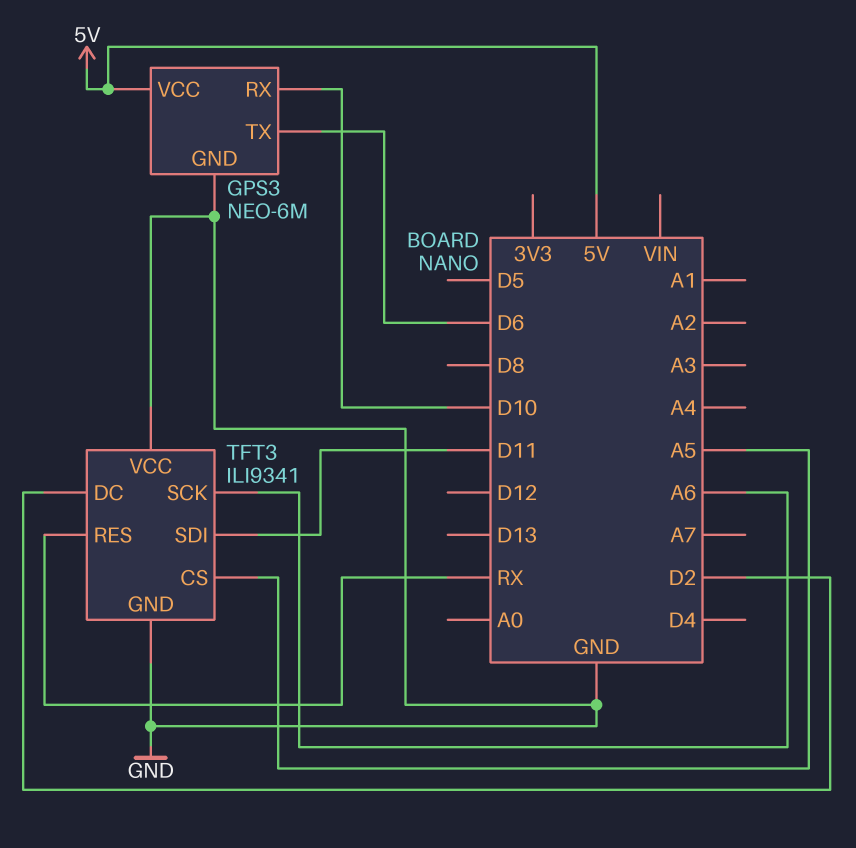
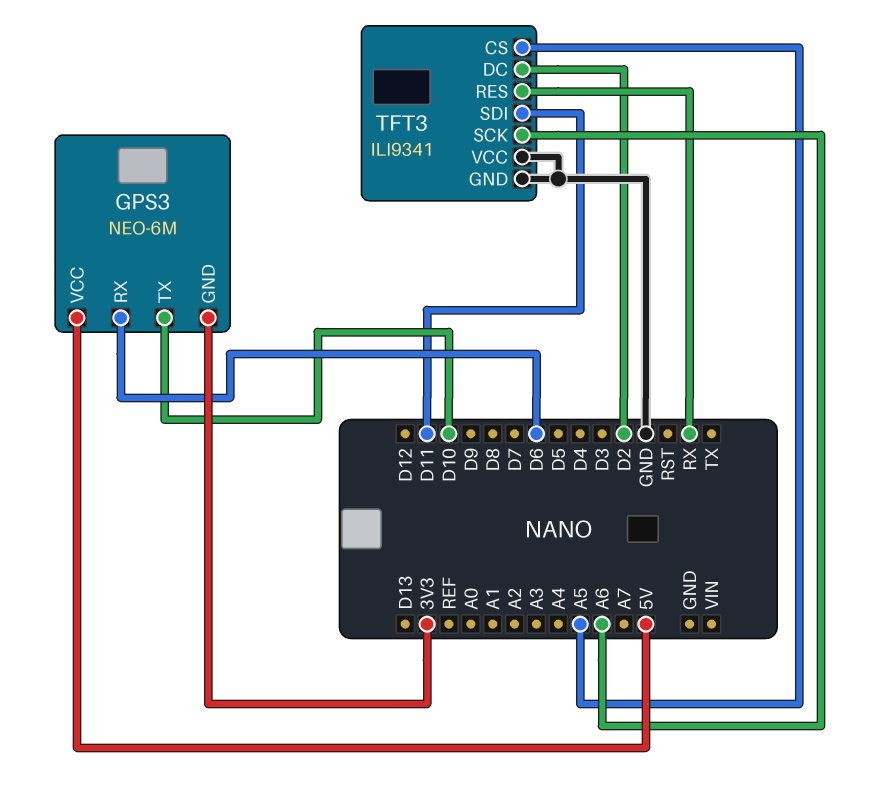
GPS3 pin GND: GND -> 3V3
GPS3 pin RX: D10 -> D6
GPS3 pin TX: D6 -> D10

